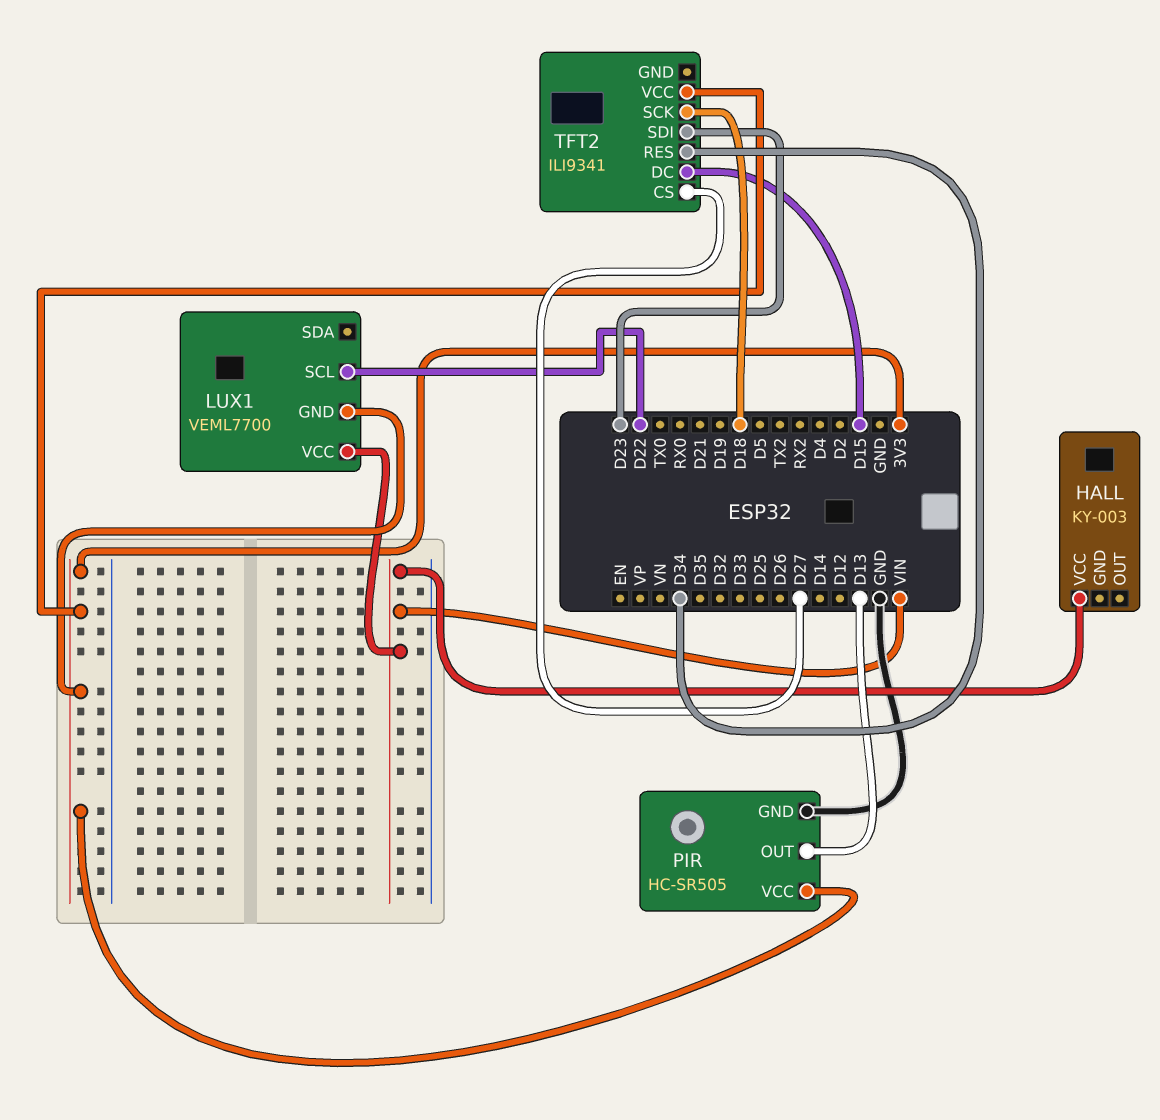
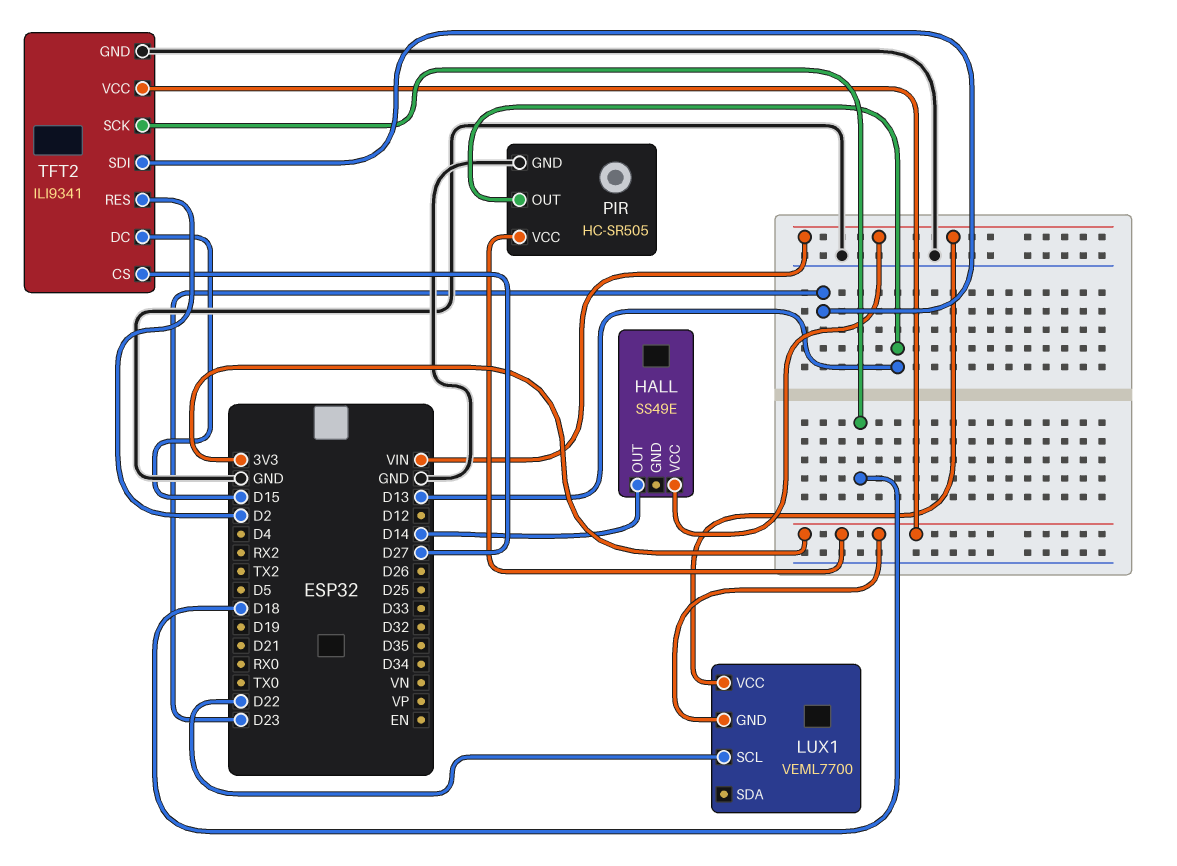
HALL: KY-003 -> SS49E
HALL pin OUT: none -> D14
TFT2 pin GND: none -> GND
TFT2 pin RES: D34 -> D2

